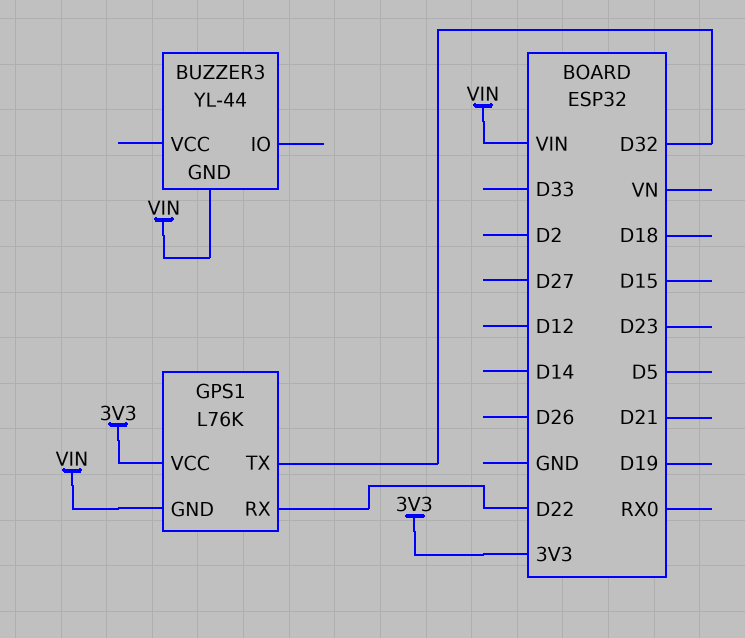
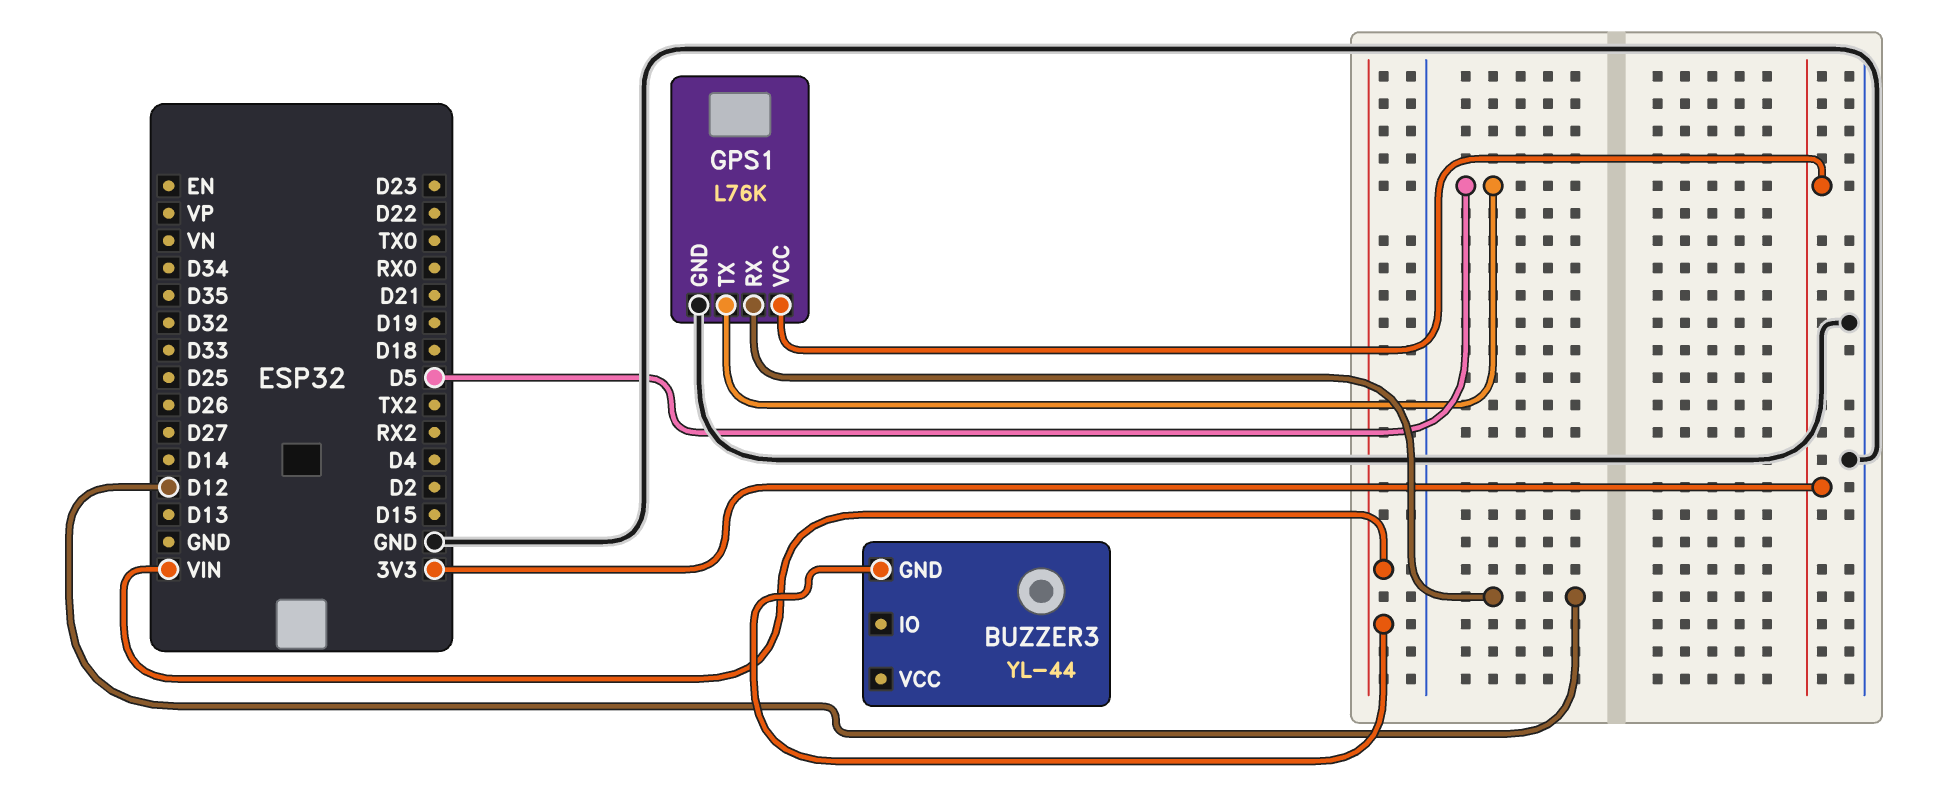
GPS1 pin GND: VIN -> GND
GPS1 pin RX: D22 -> D12
GPS1 pin TX: D32 -> D5

